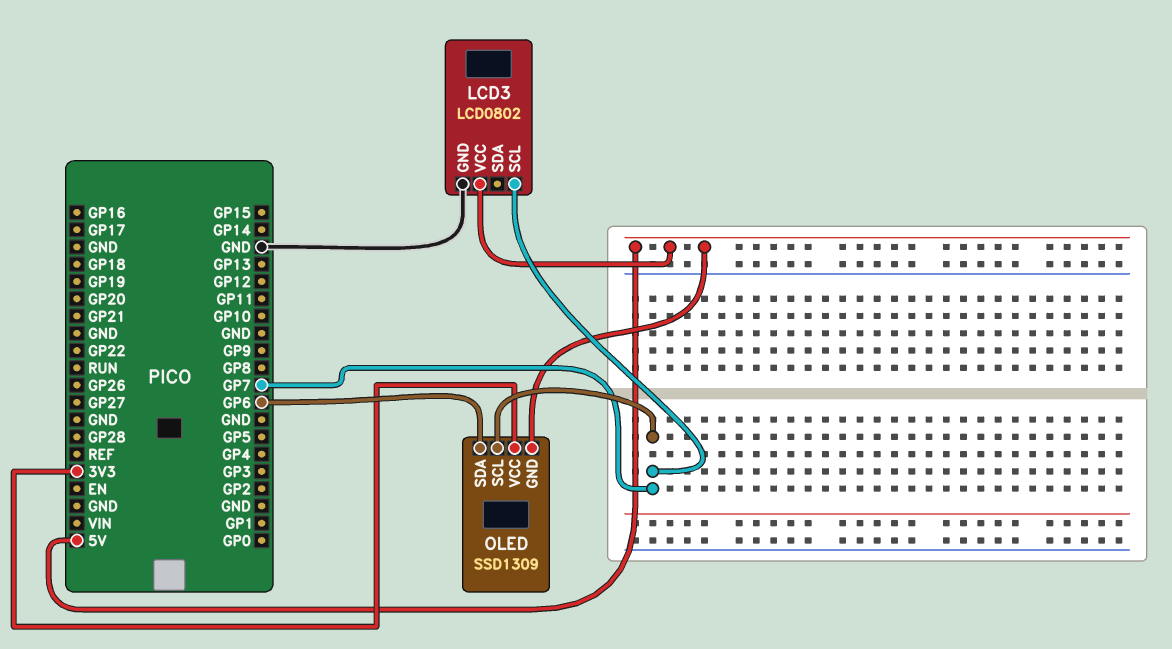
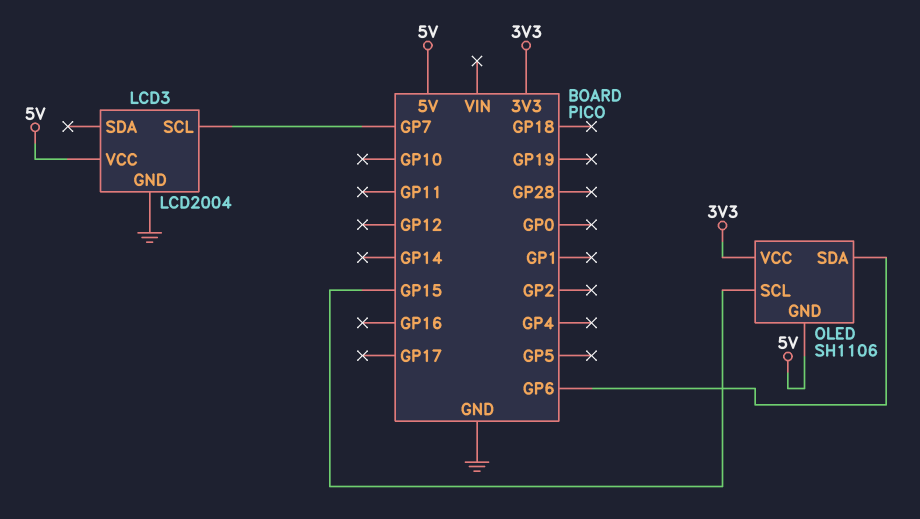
LCD3: LCD0802 -> LCD2004
OLED: SSD1309 -> SH1106
OLED pin SCL: GP7 -> GP15

